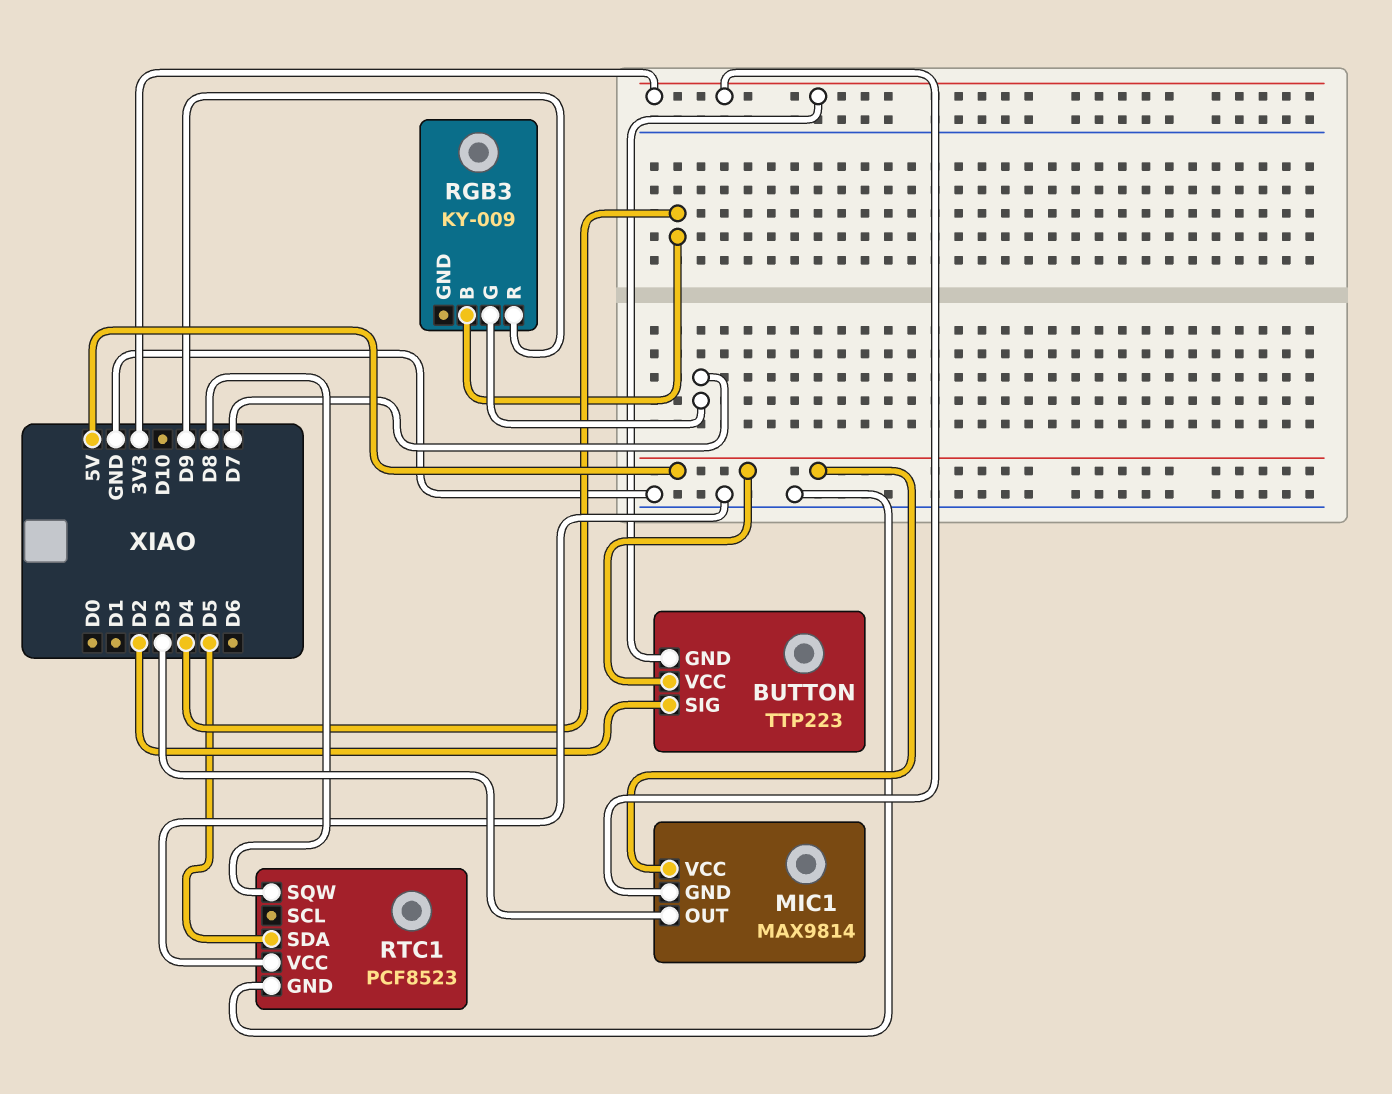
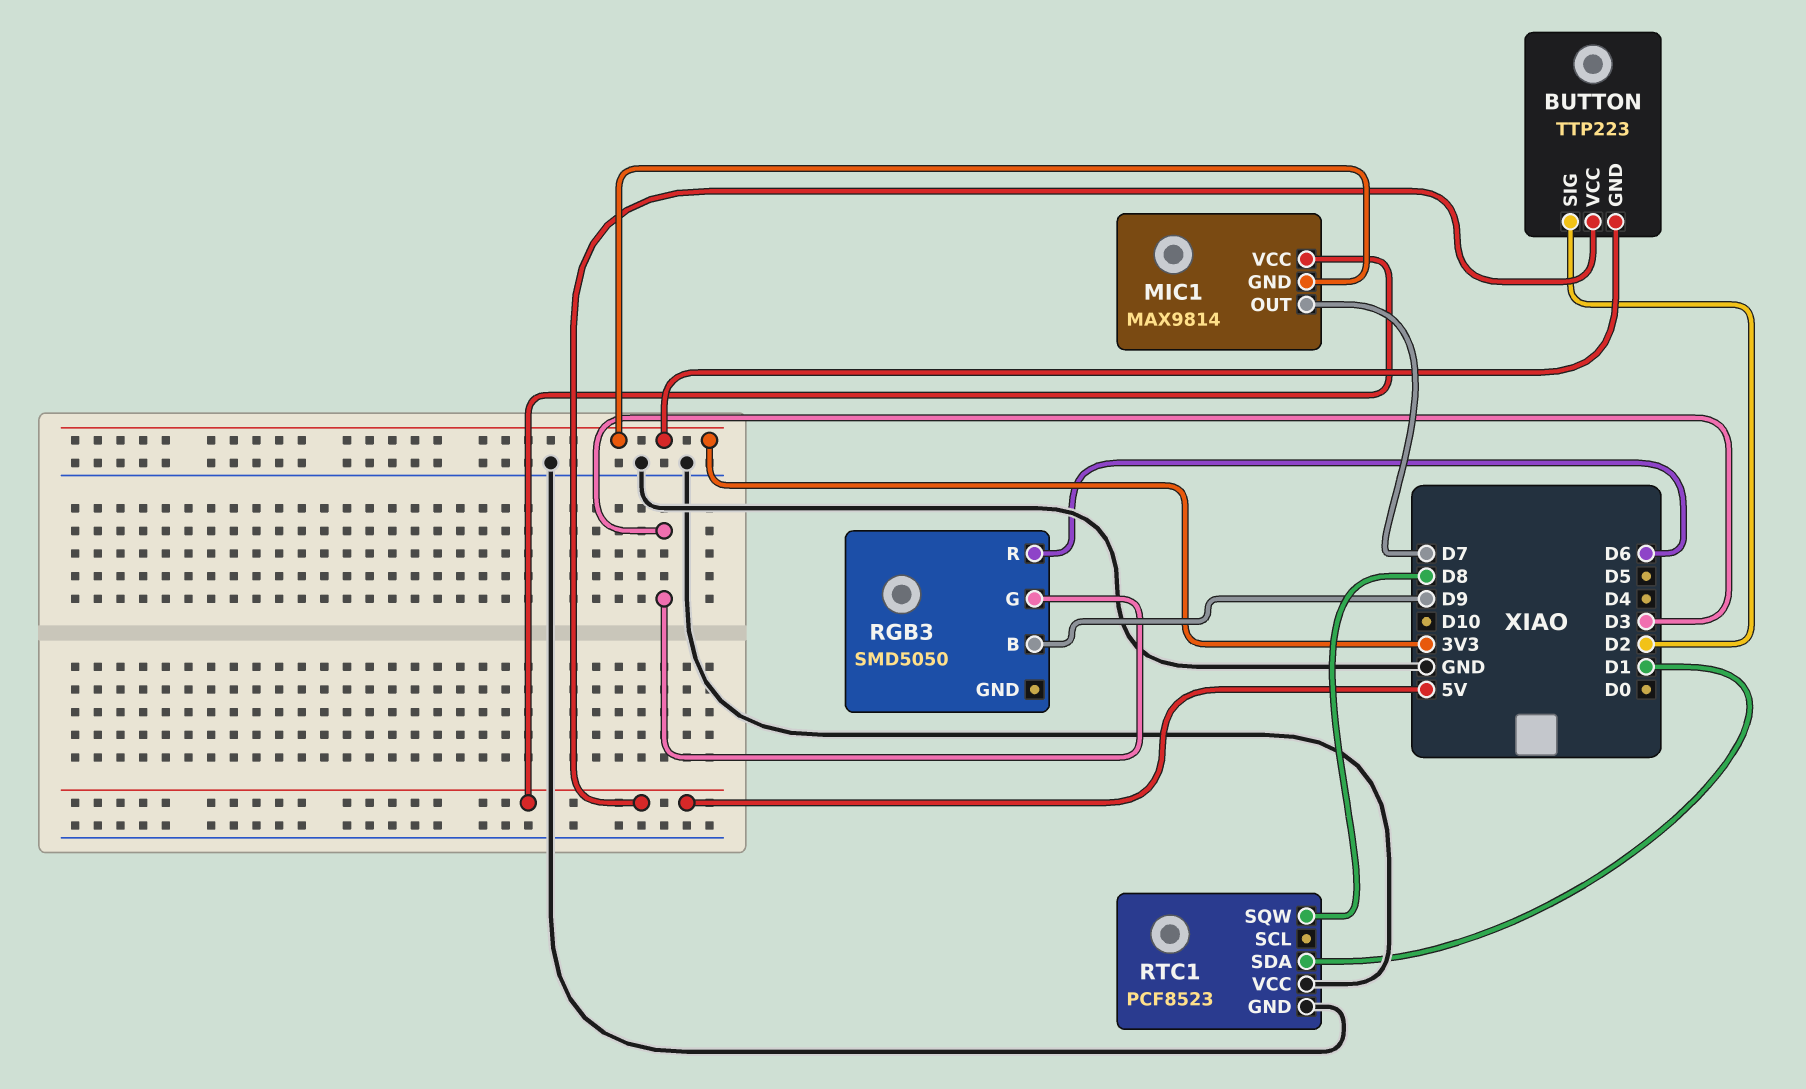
MIC1 pin OUT: D3 -> D7
RGB3: KY-009 -> SMD5050
RGB3 pin B: D4 -> D9
RGB3 pin G: D7 -> D3
RGB3 pin R: D9 -> D6
RTC1 pin SDA: D5 -> D1

